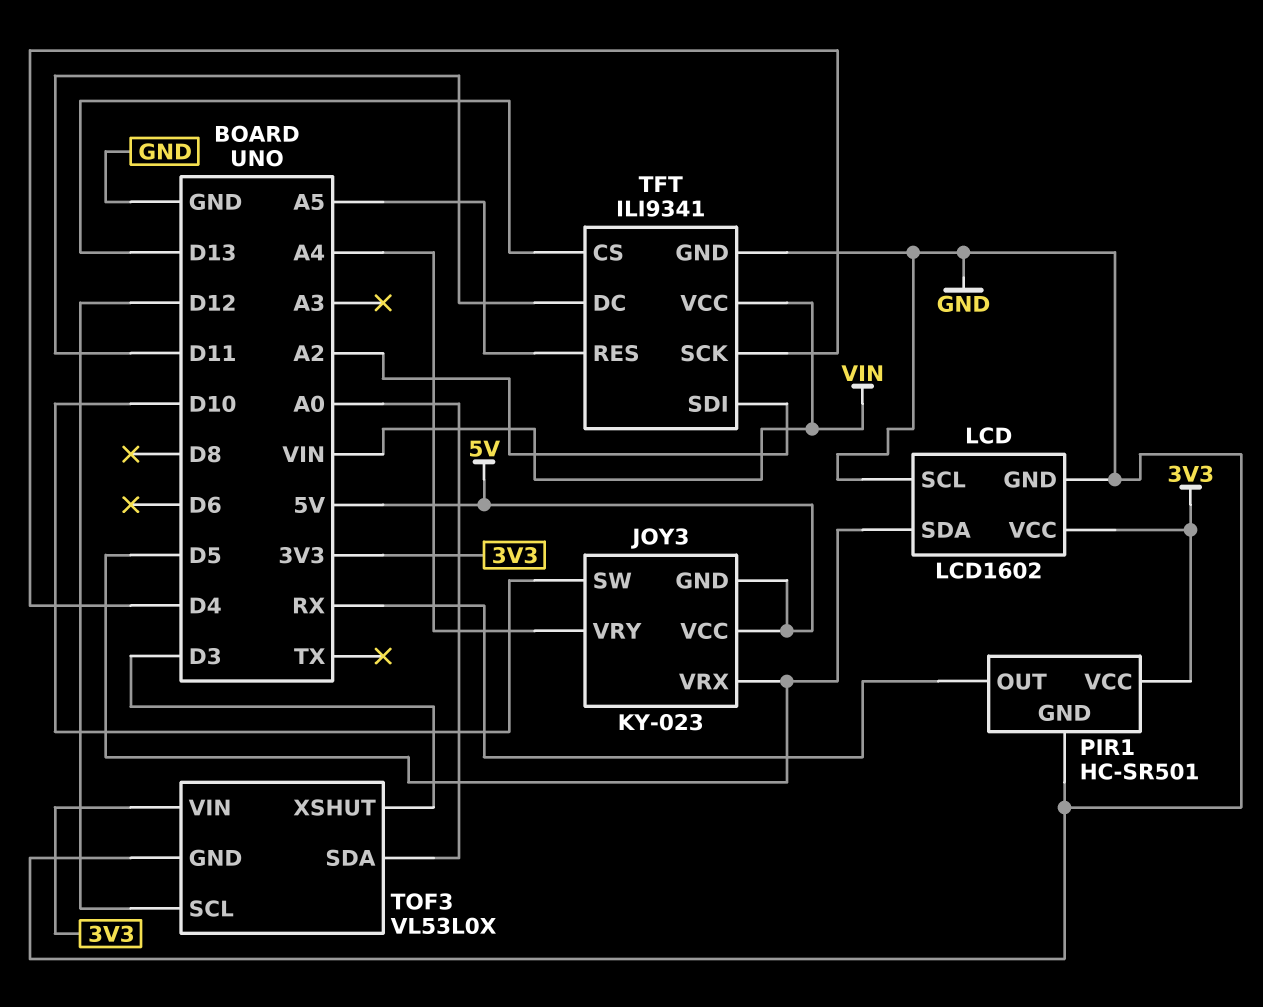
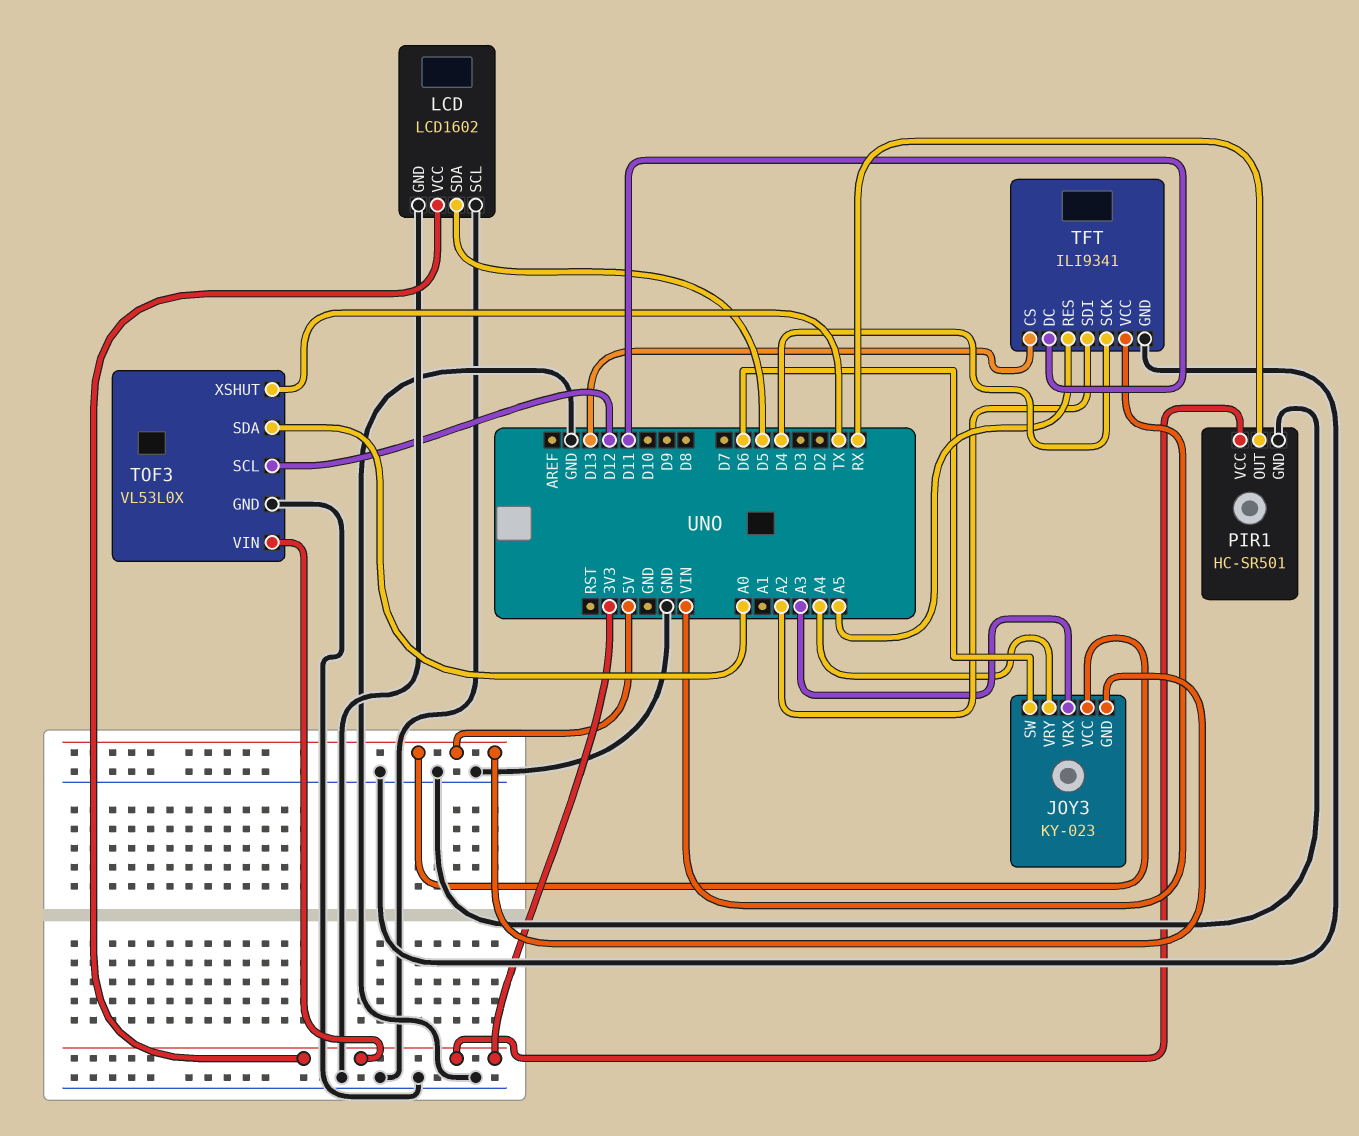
JOY3 pin SW: D10 -> D6
JOY3 pin VRX: D5 -> A3
TOF3 pin XSHUT: D3 -> TX

